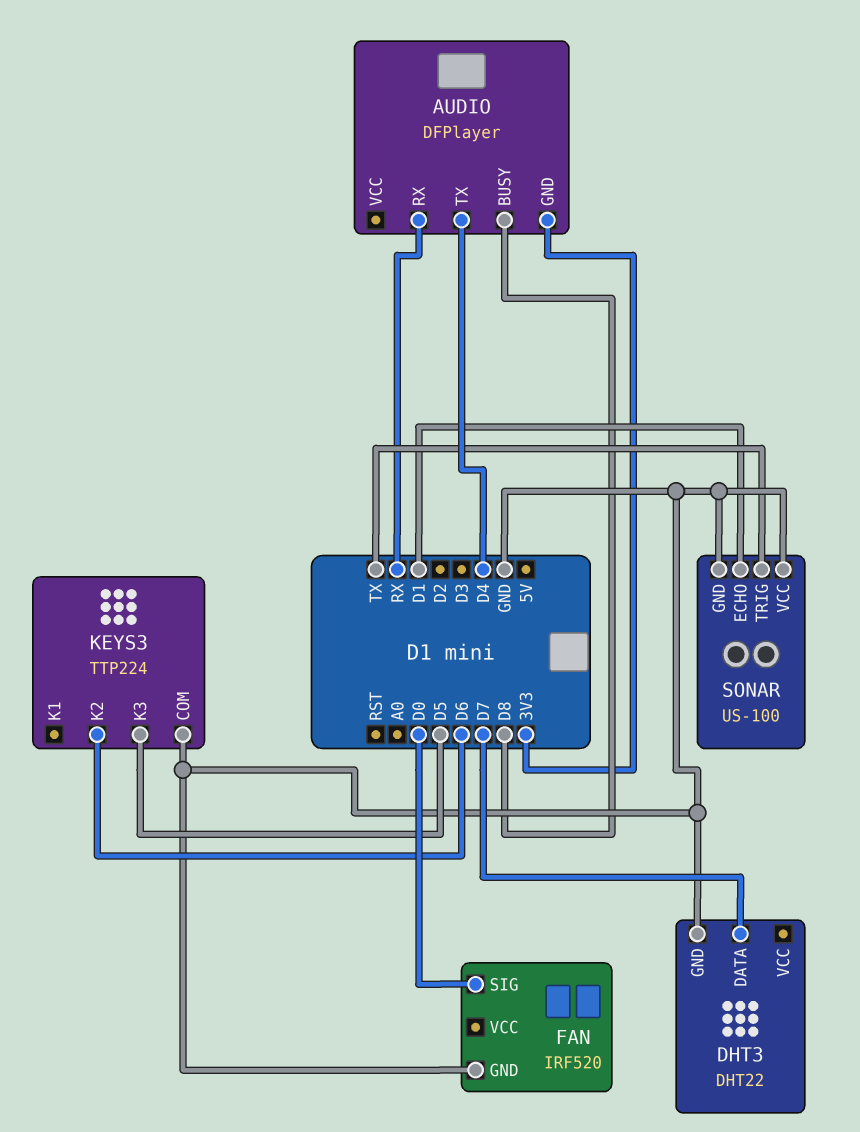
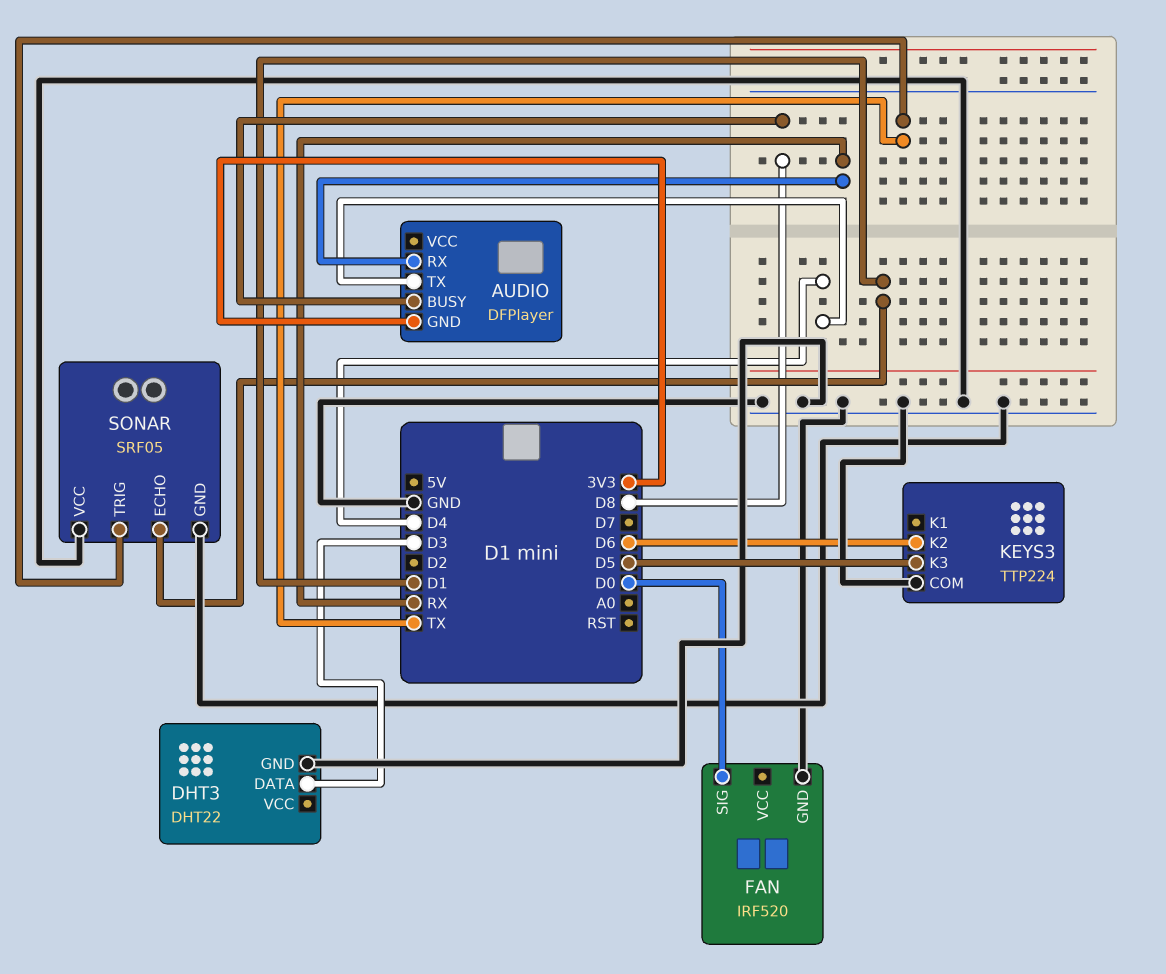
DHT3 pin DATA: D7 -> D3
SONAR: US-100 -> SRF05

